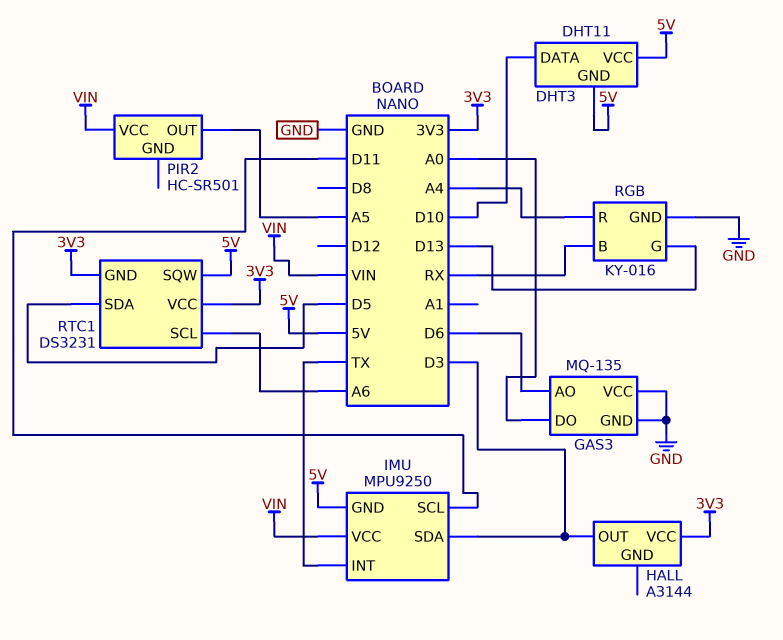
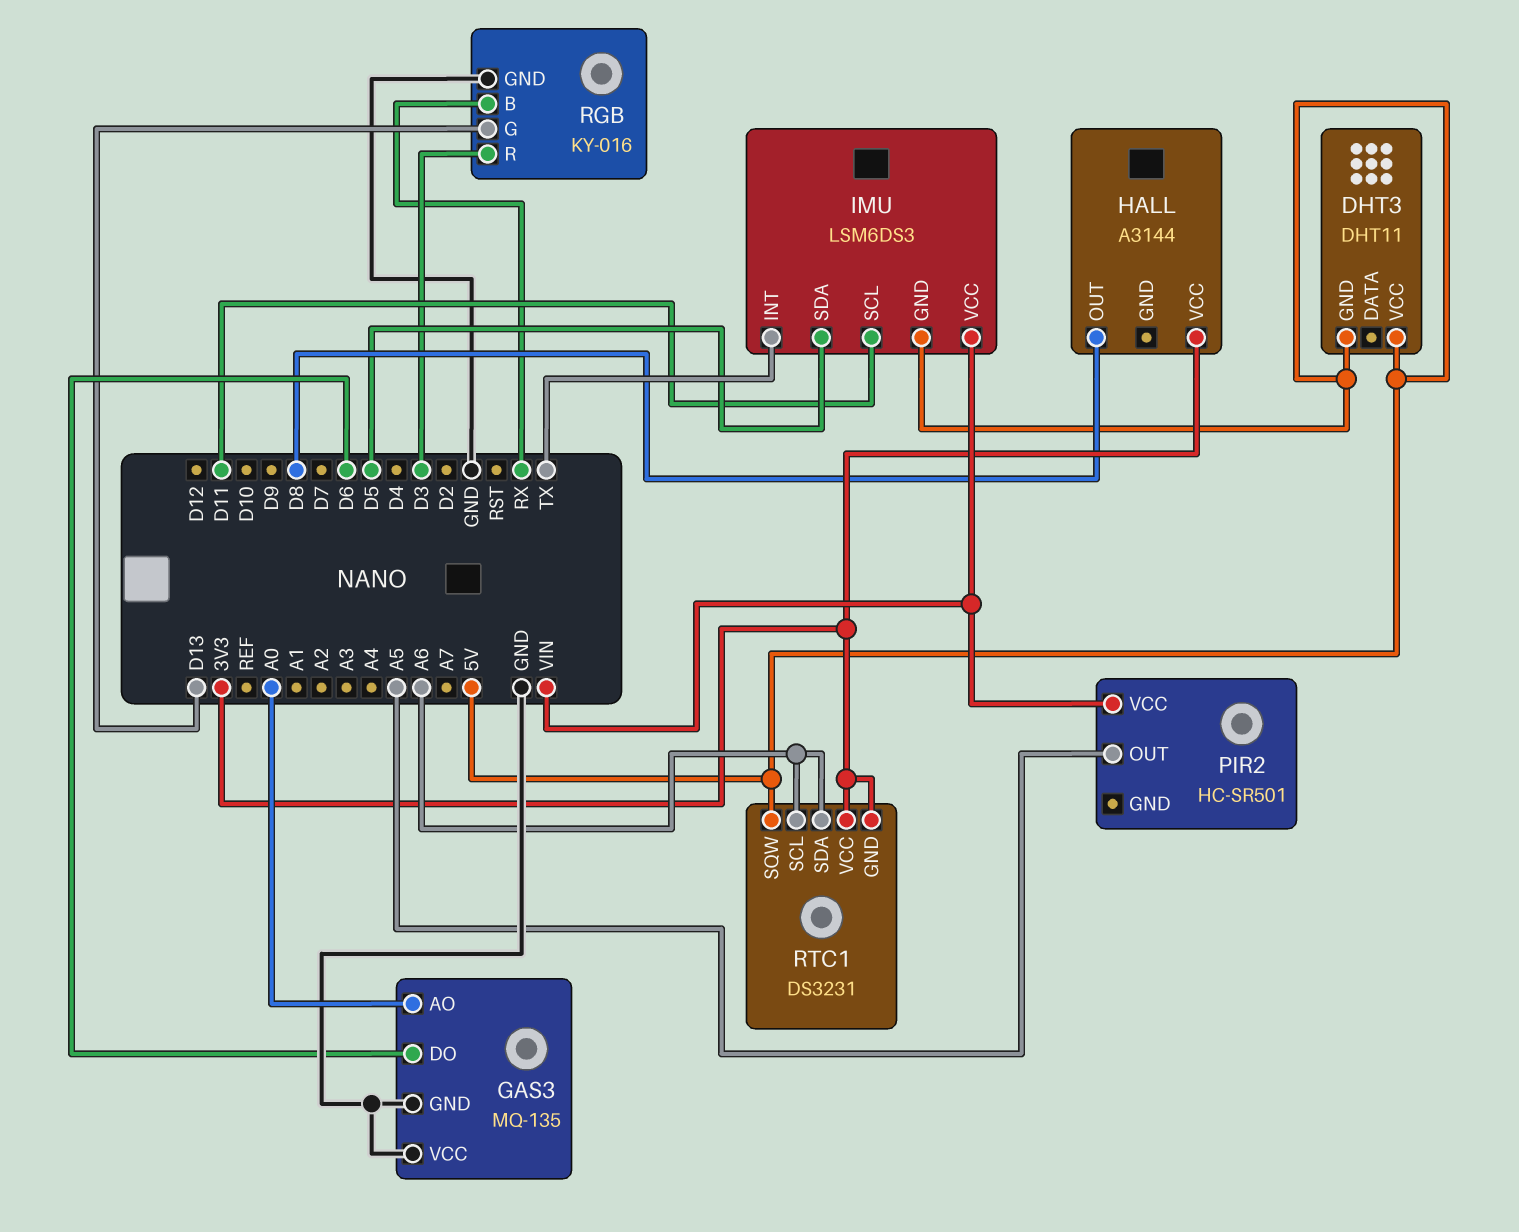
DHT3 pin DATA: D10 -> none
GAS3 pin AO: D6 -> A0
GAS3 pin DO: A0 -> D6
HALL pin OUT: D3 -> D8
IMU: MPU9250 -> LSM6DS3
IMU pin SDA: D3 -> D5
RGB pin R: A4 -> D3
RTC1 pin SDA: D5 -> A6

